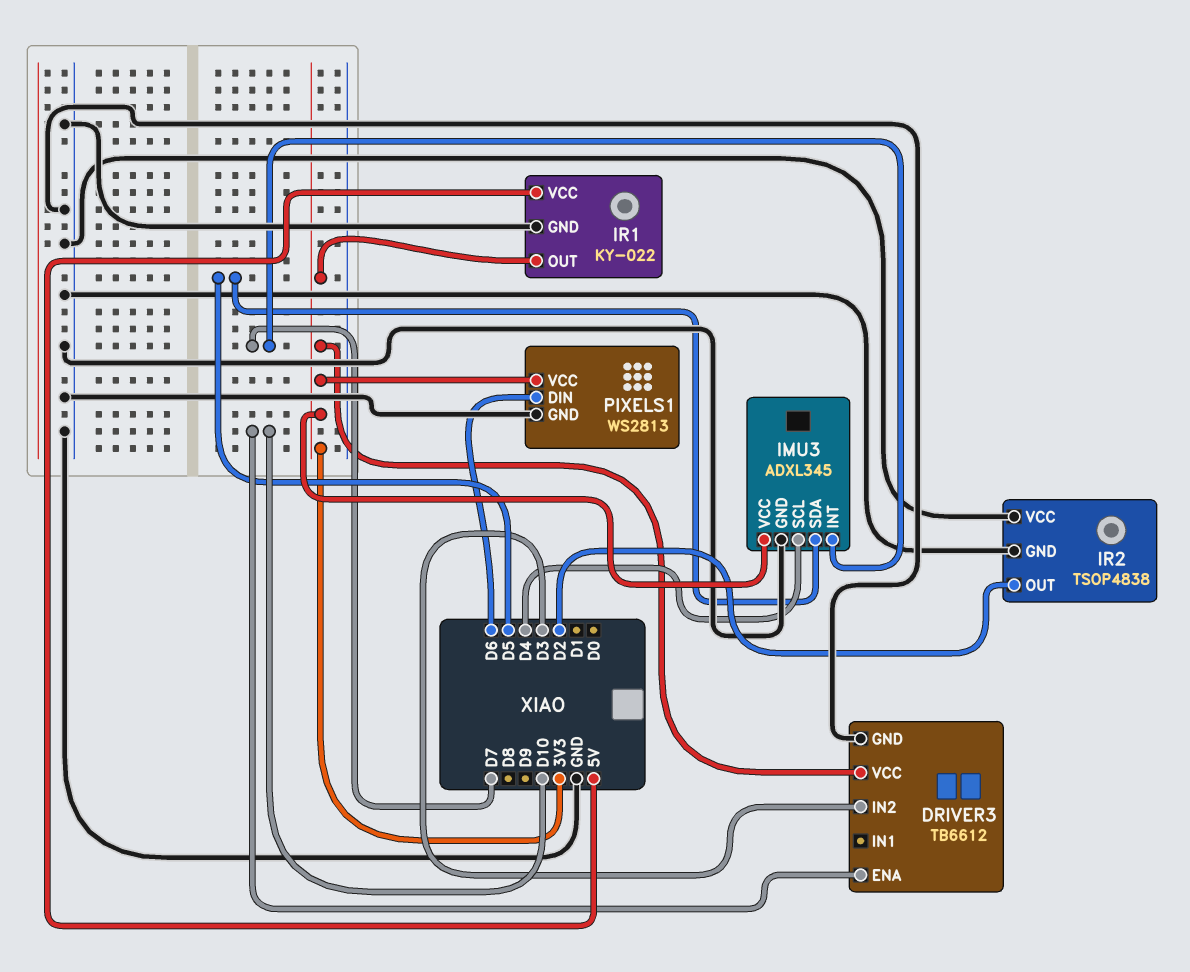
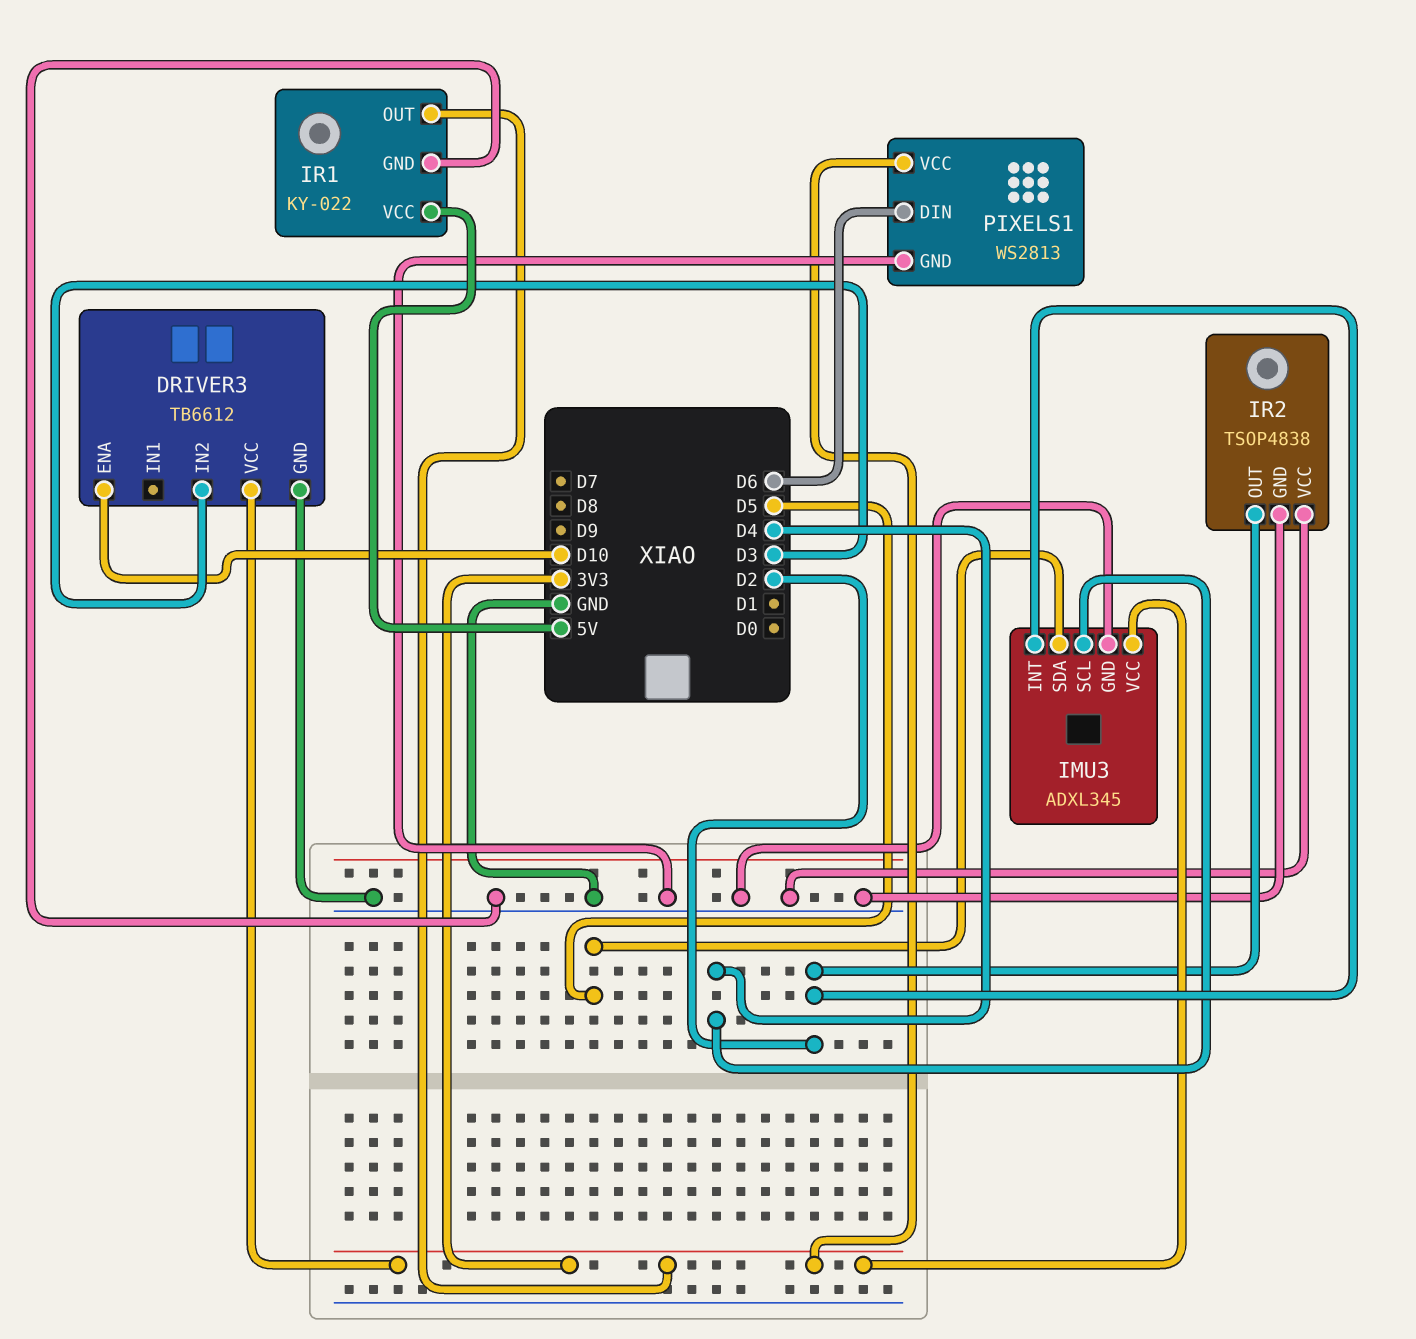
IMU3 pin INT: D7 -> D2

